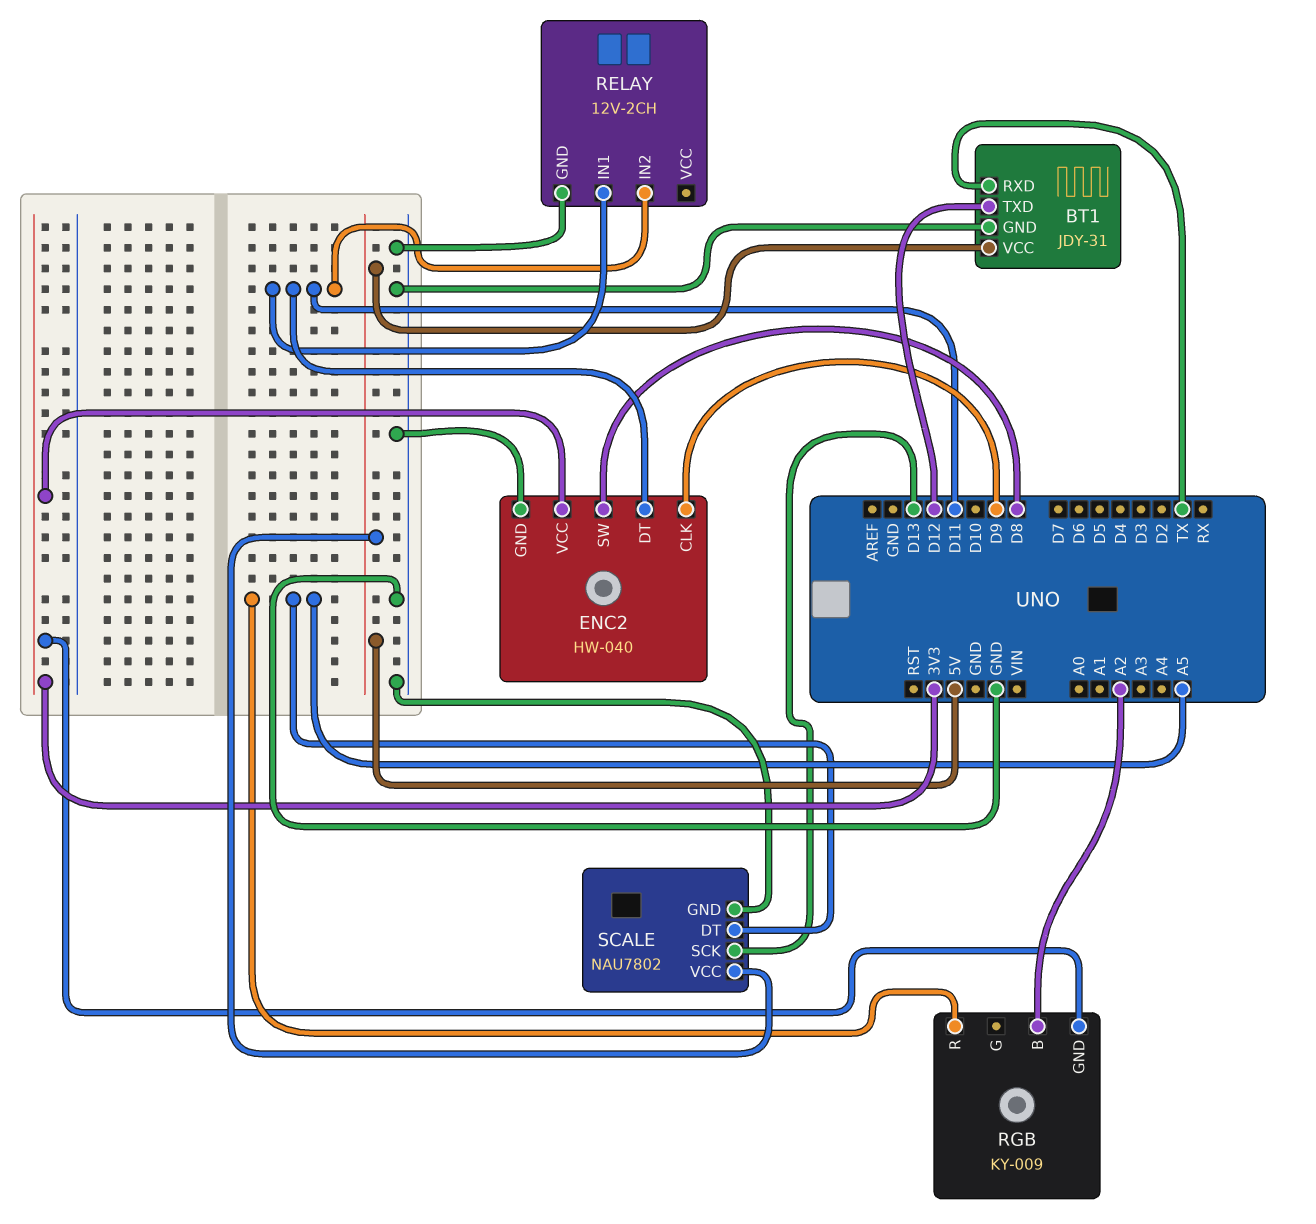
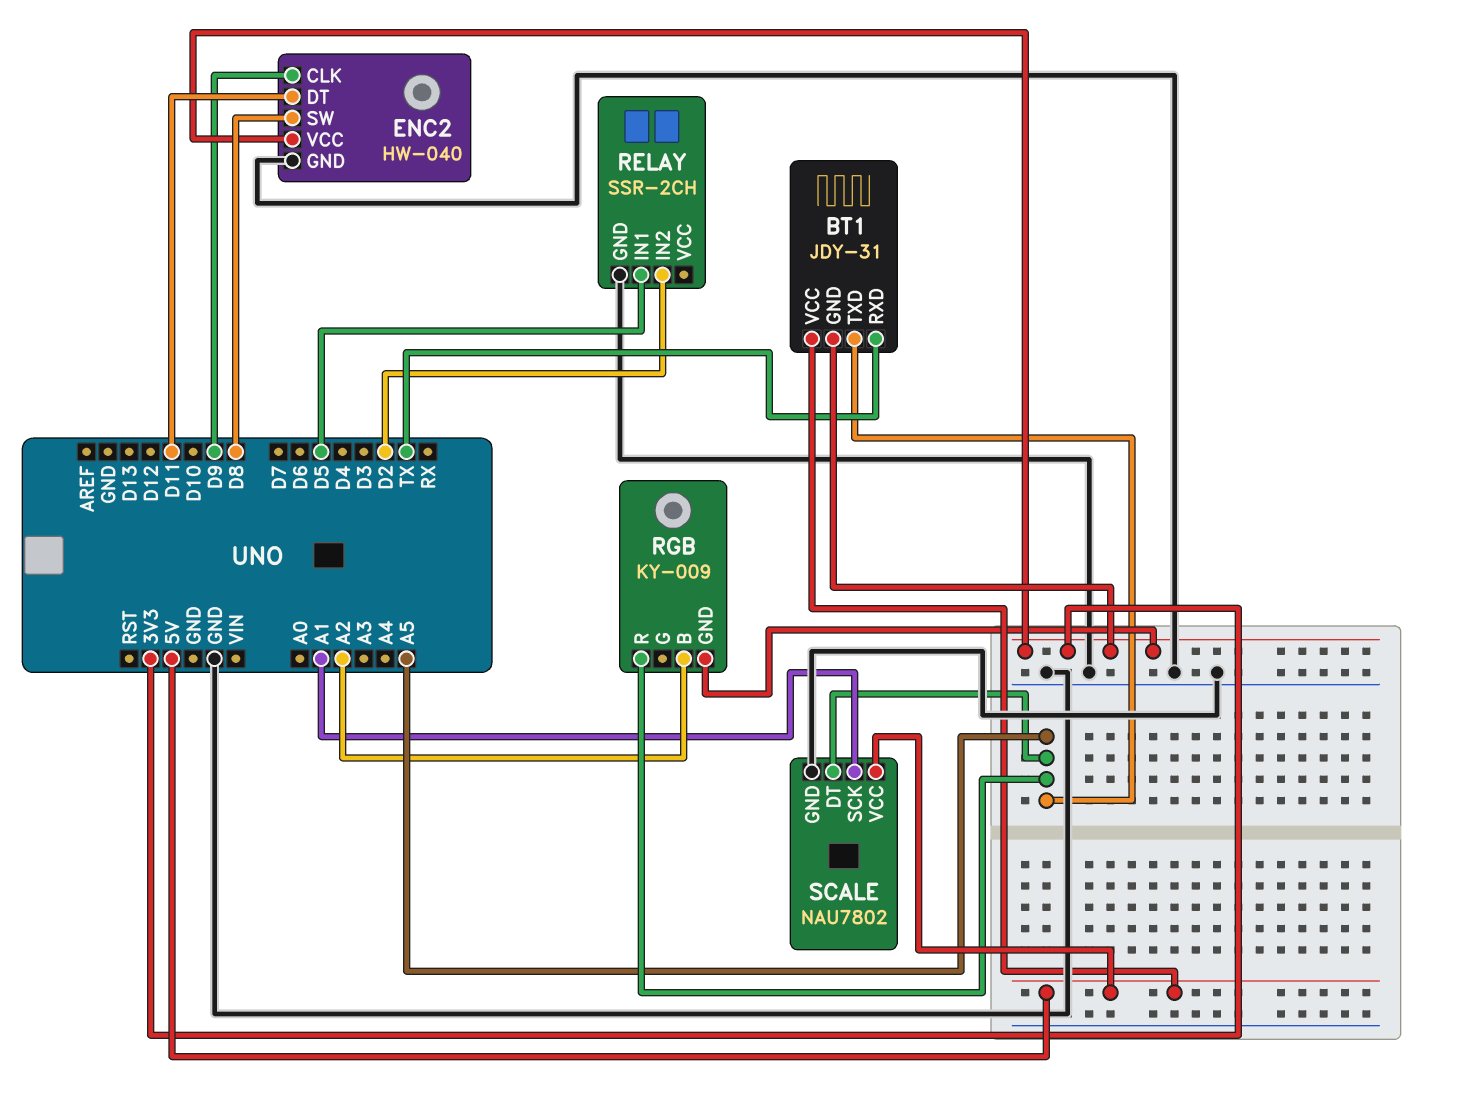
BT1 pin GND: GND -> 3V3
BT1 pin TXD: D12 -> A5
RELAY: 12V-2CH -> SSR-2CH
RELAY pin IN1: D11 -> D5
RELAY pin IN2: D11 -> D2
SCALE pin SCK: D13 -> A1

